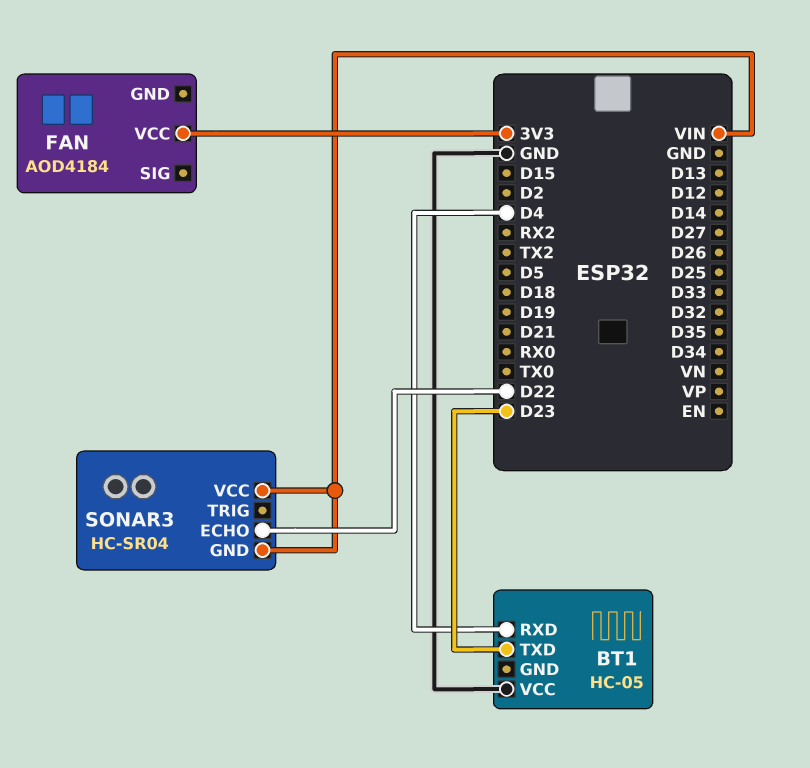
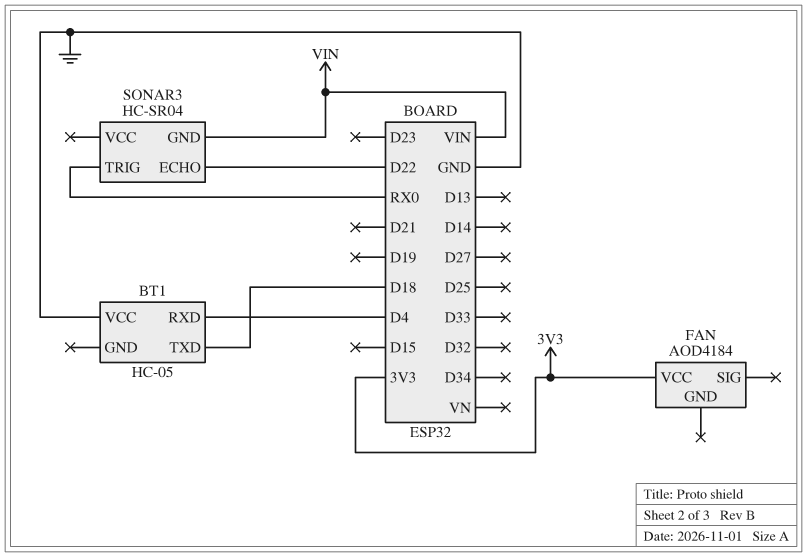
BT1 pin TXD: D23 -> D18
SONAR3 pin TRIG: none -> RX0
SONAR3 pin VCC: VIN -> none

